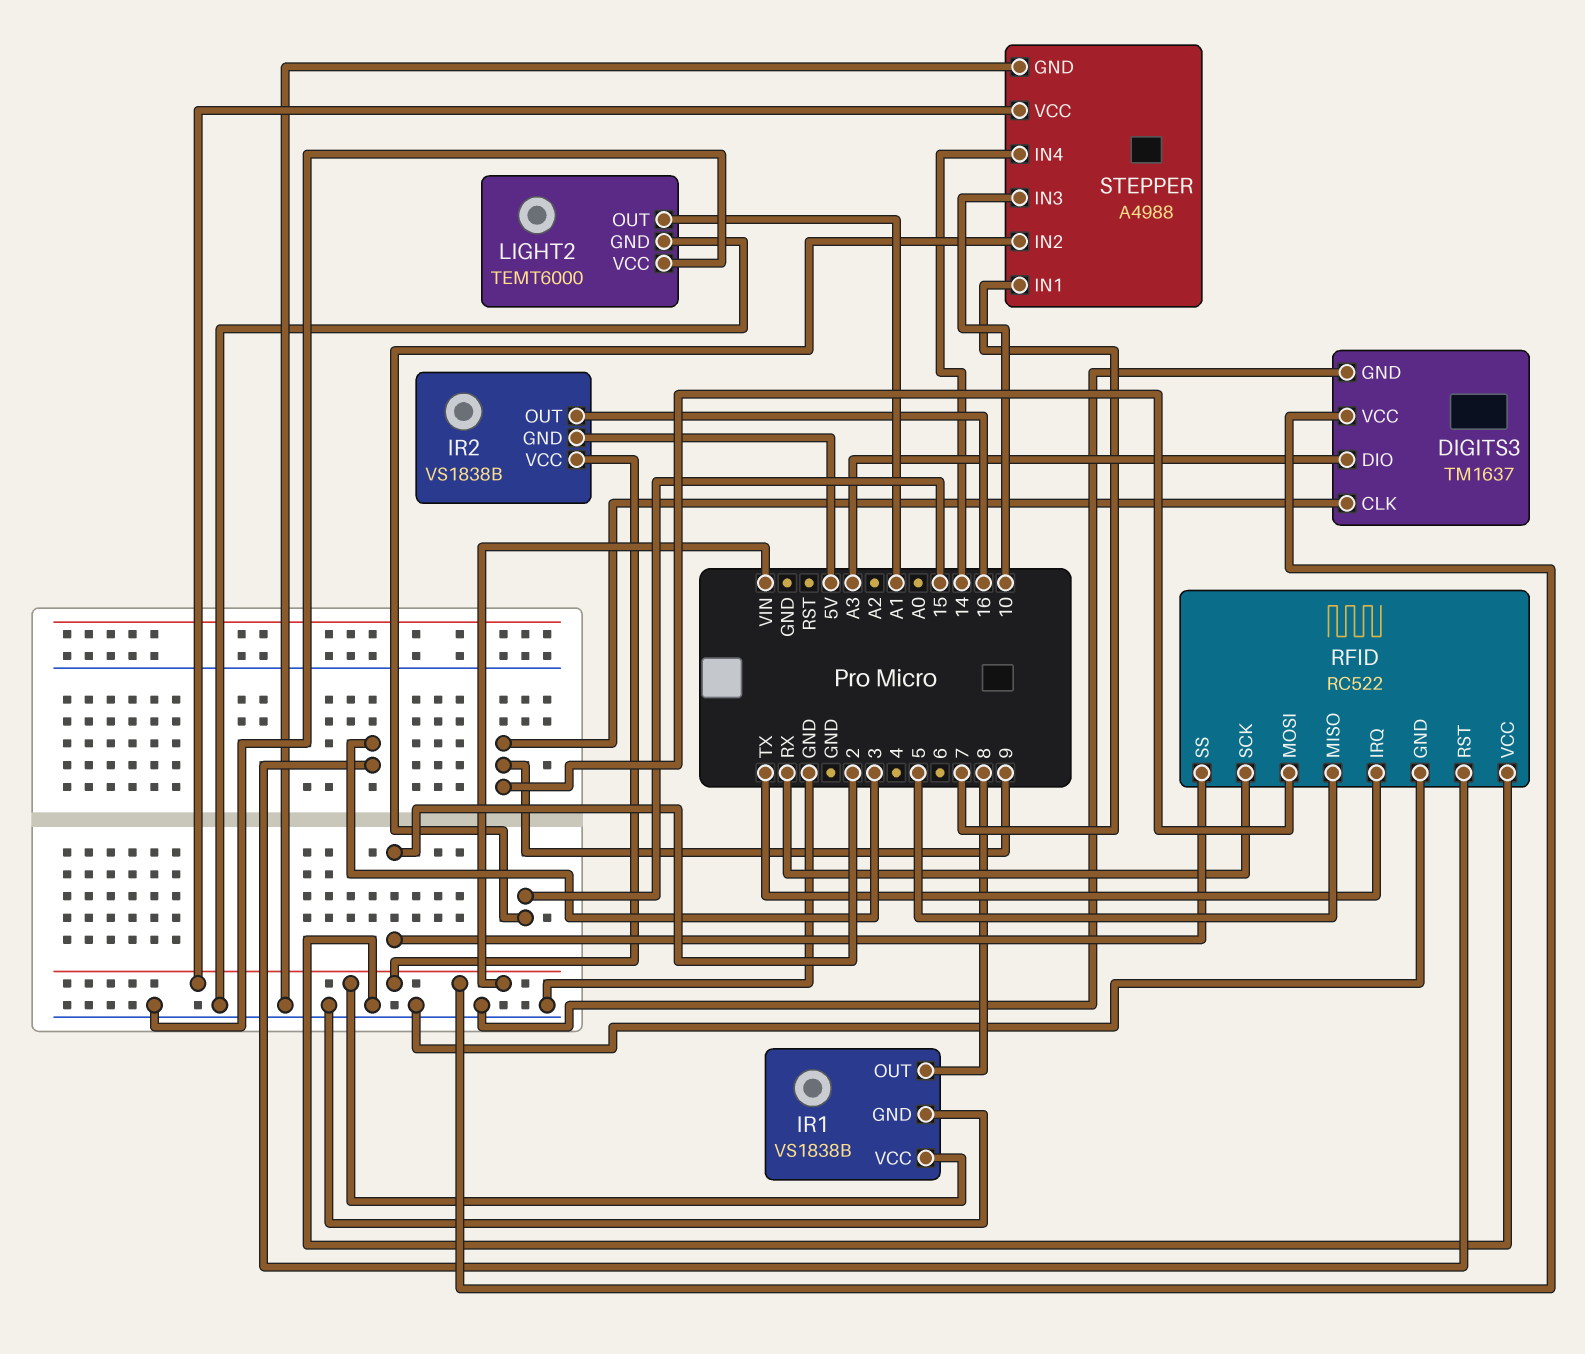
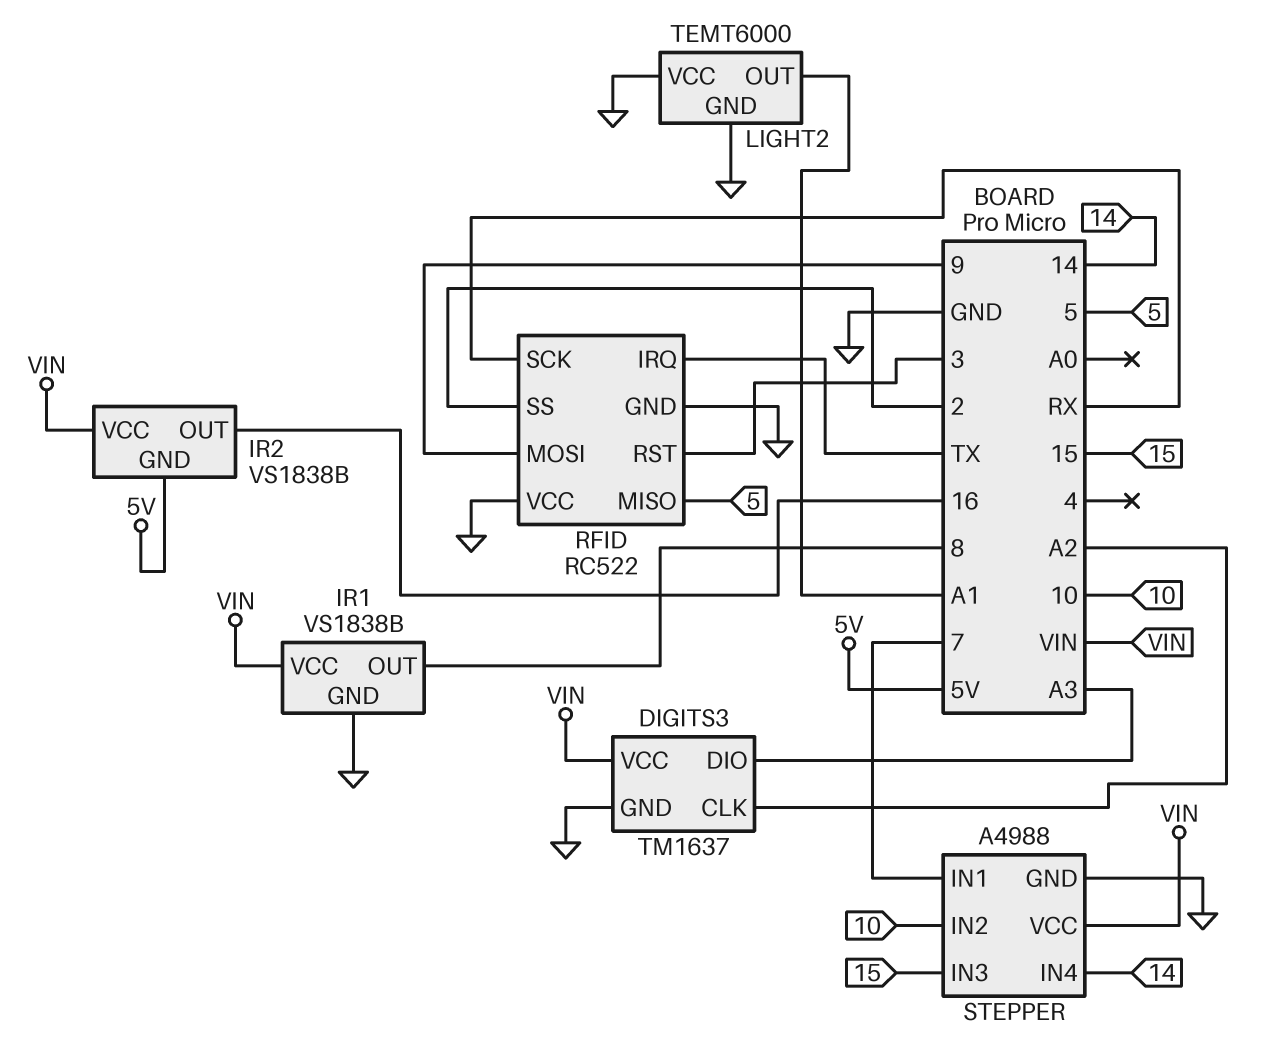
DIGITS3 pin CLK: 9 -> A2
STEPPER pin IN2: 15 -> 10
STEPPER pin IN3: 10 -> 15

